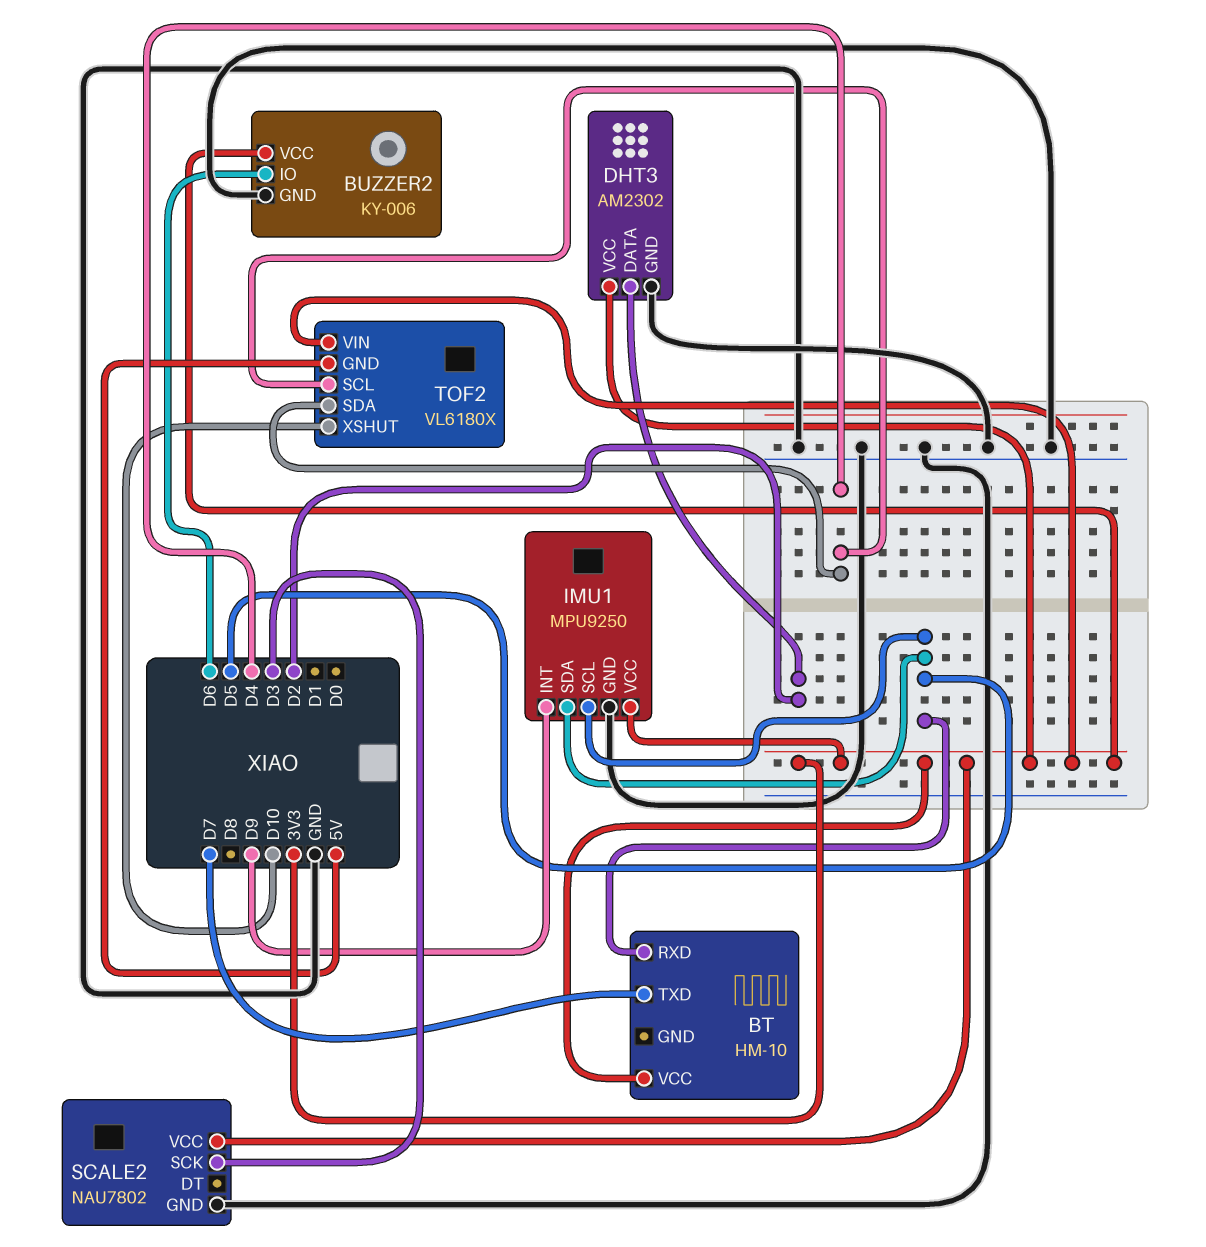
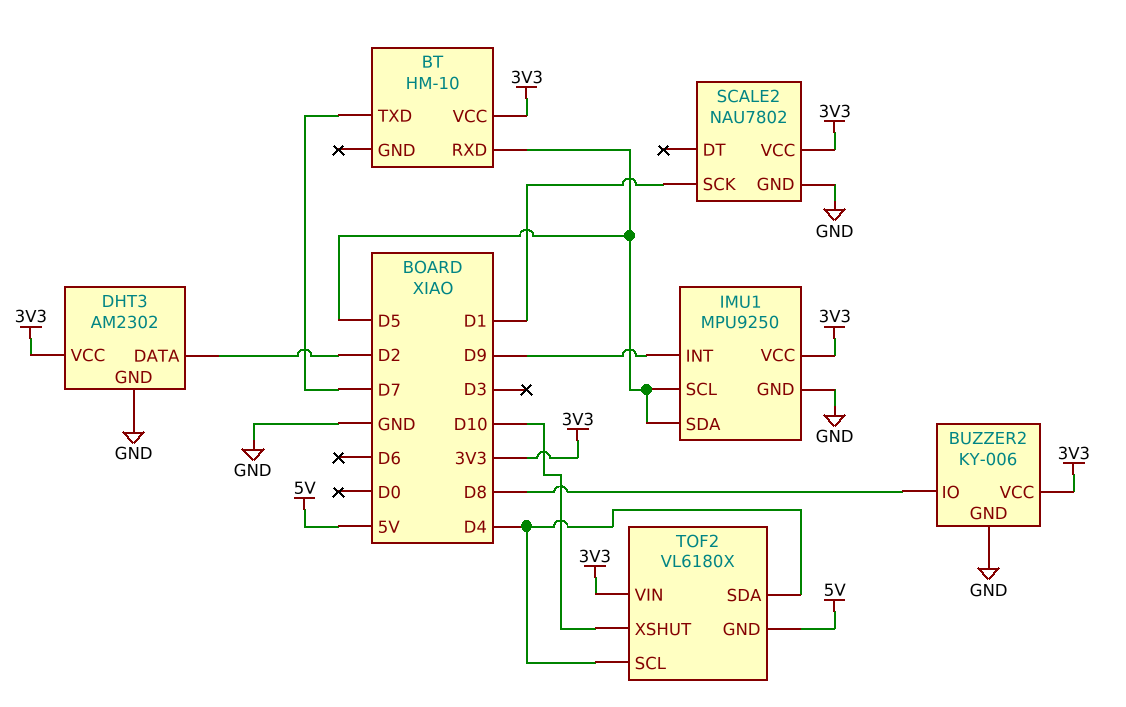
BUZZER2 pin IO: D6 -> D8
SCALE2 pin SCK: D3 -> D1

